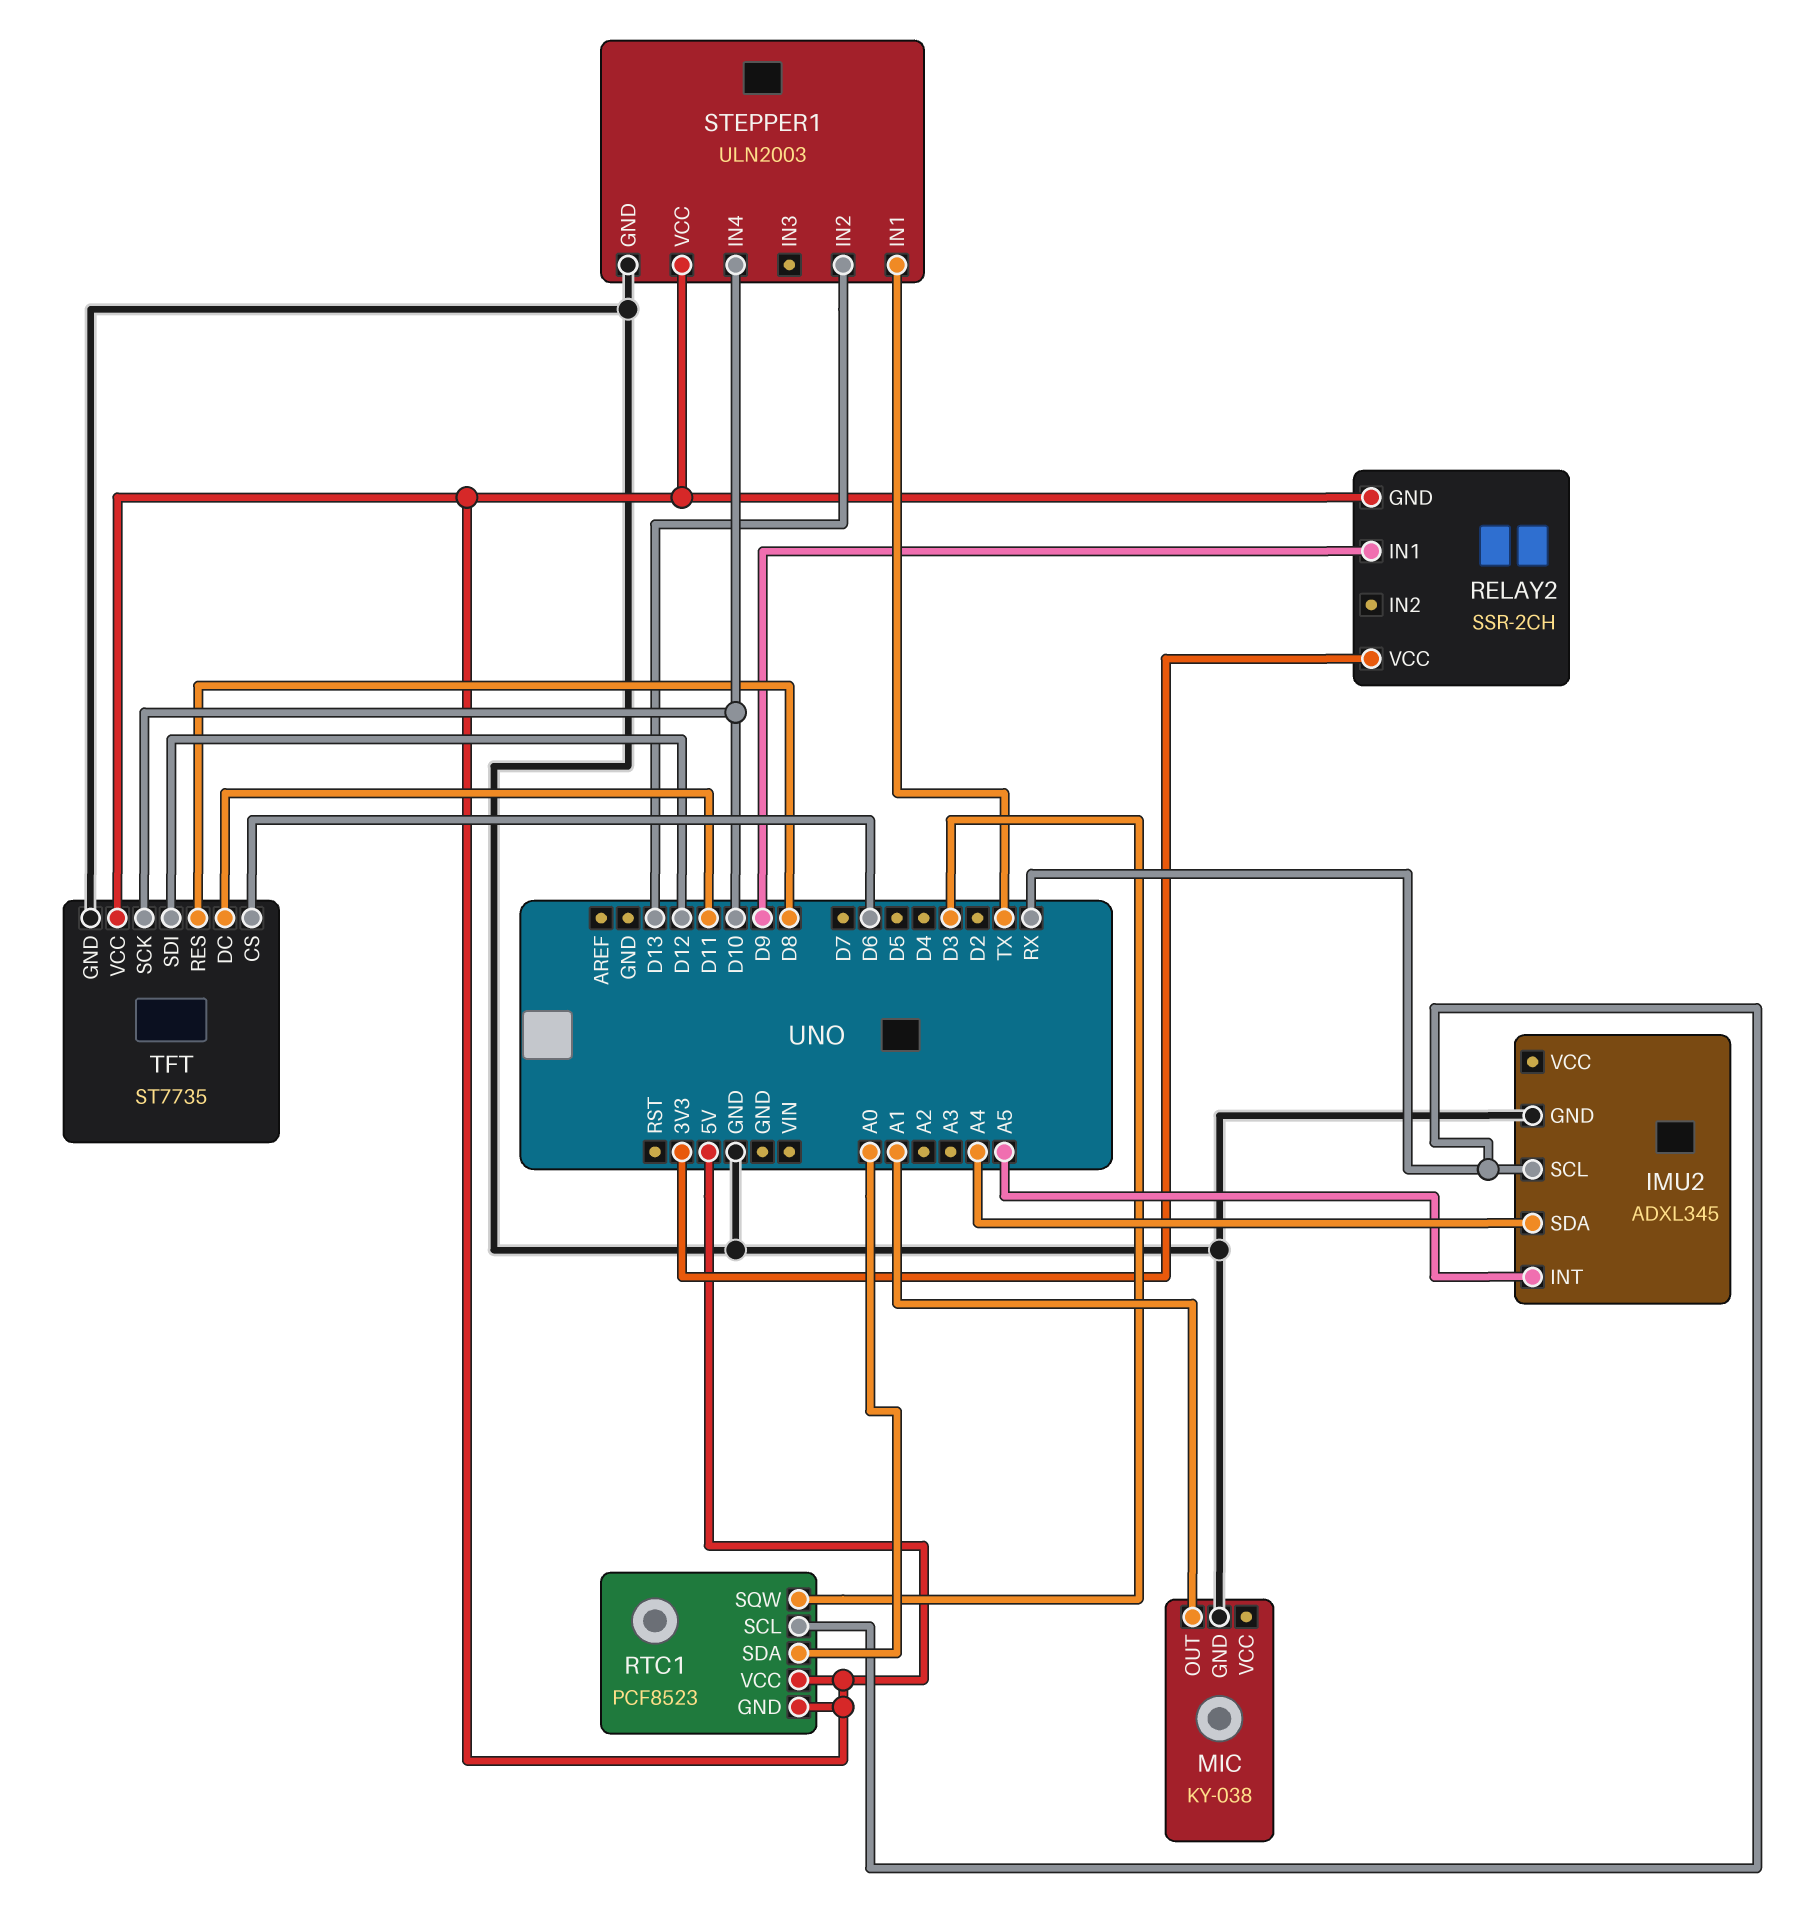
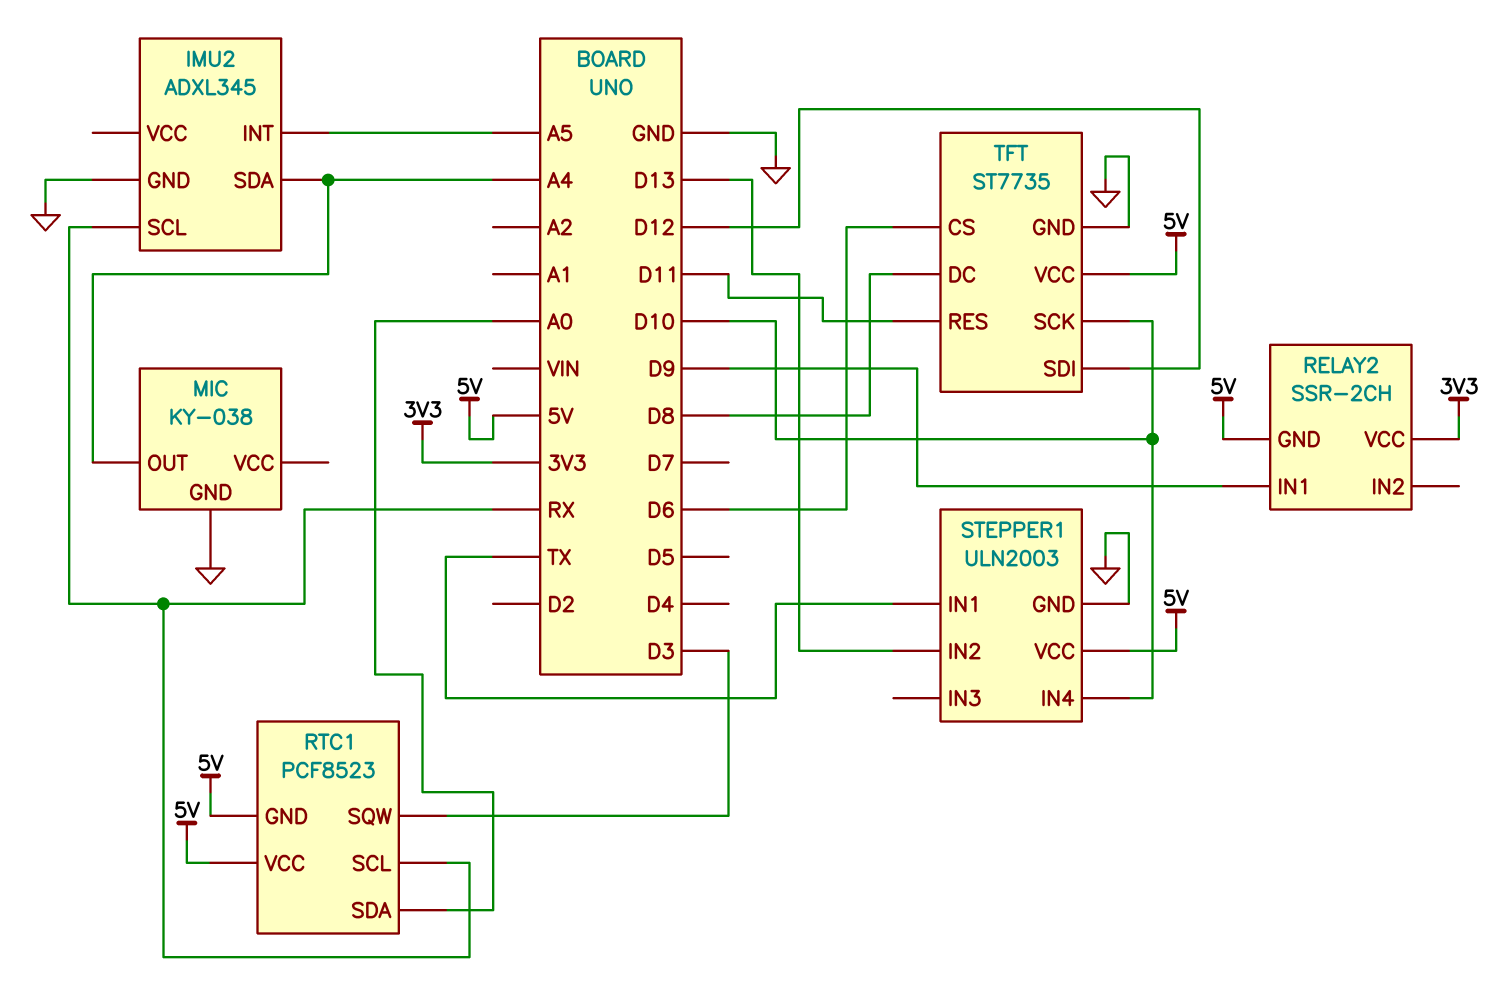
MIC pin OUT: A1 -> A4
TFT pin DC: D11 -> D8
TFT pin RES: D8 -> D11

